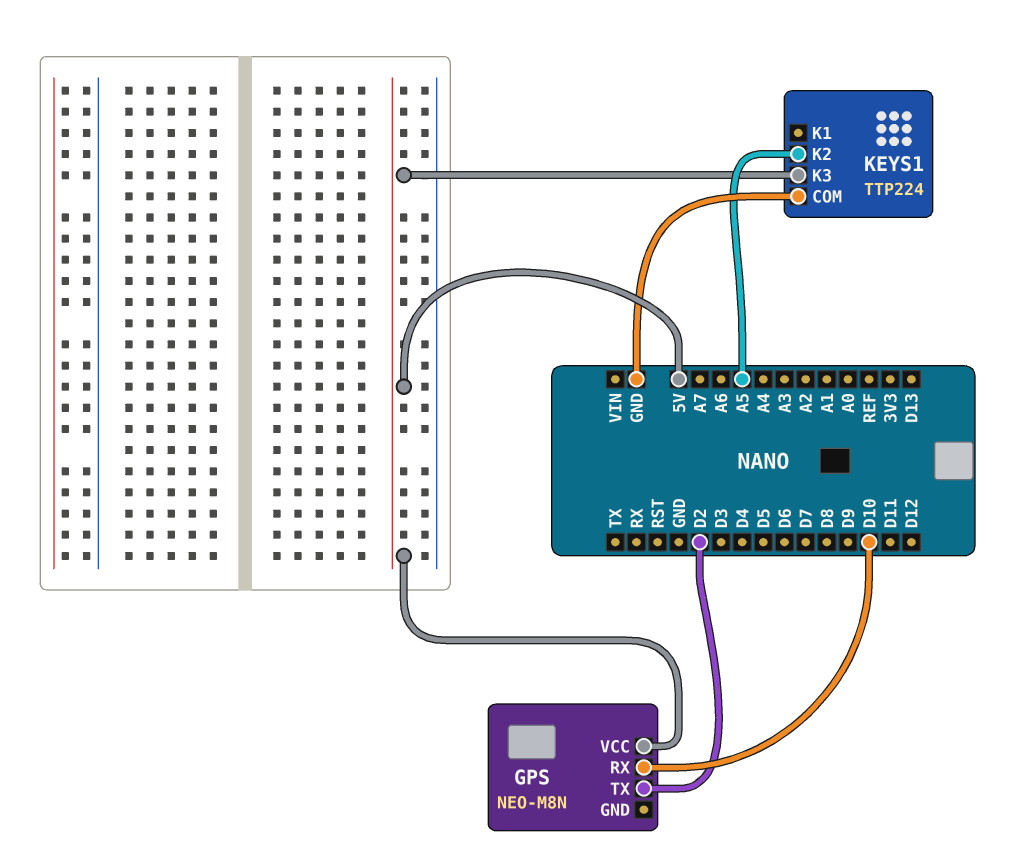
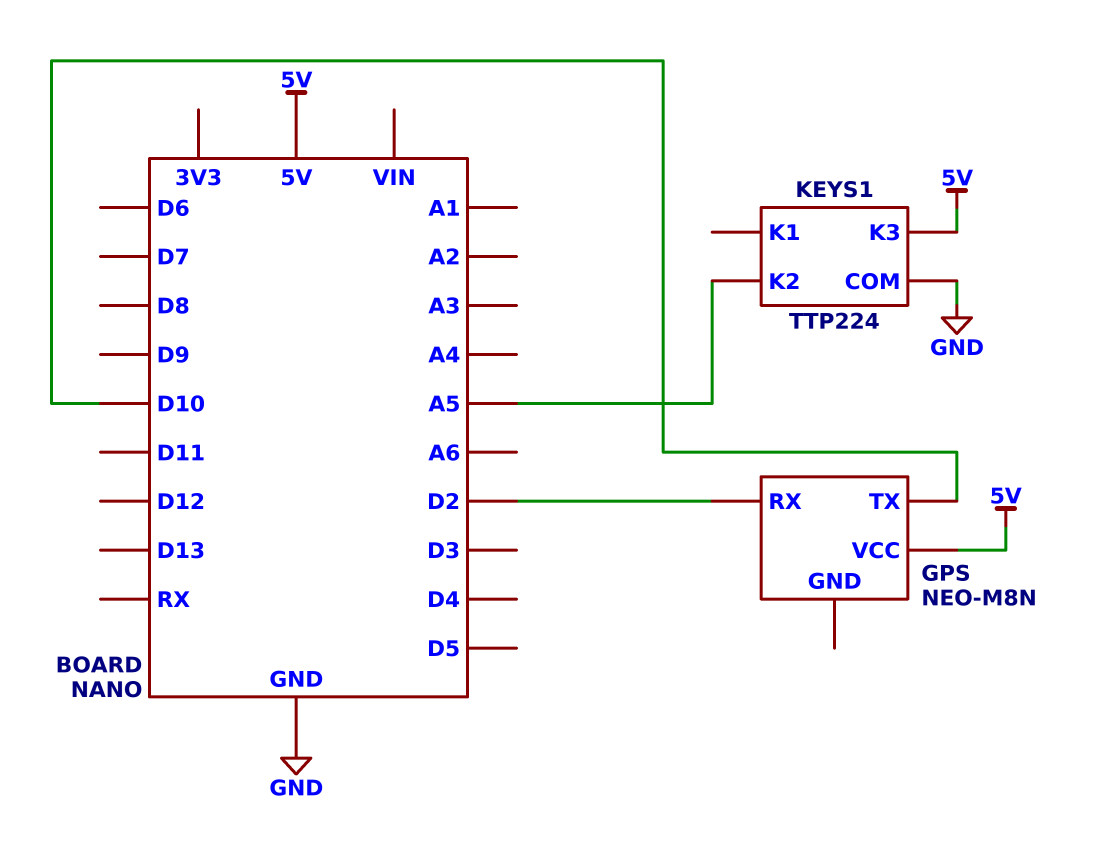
GPS pin RX: D10 -> D2
GPS pin TX: D2 -> D10

